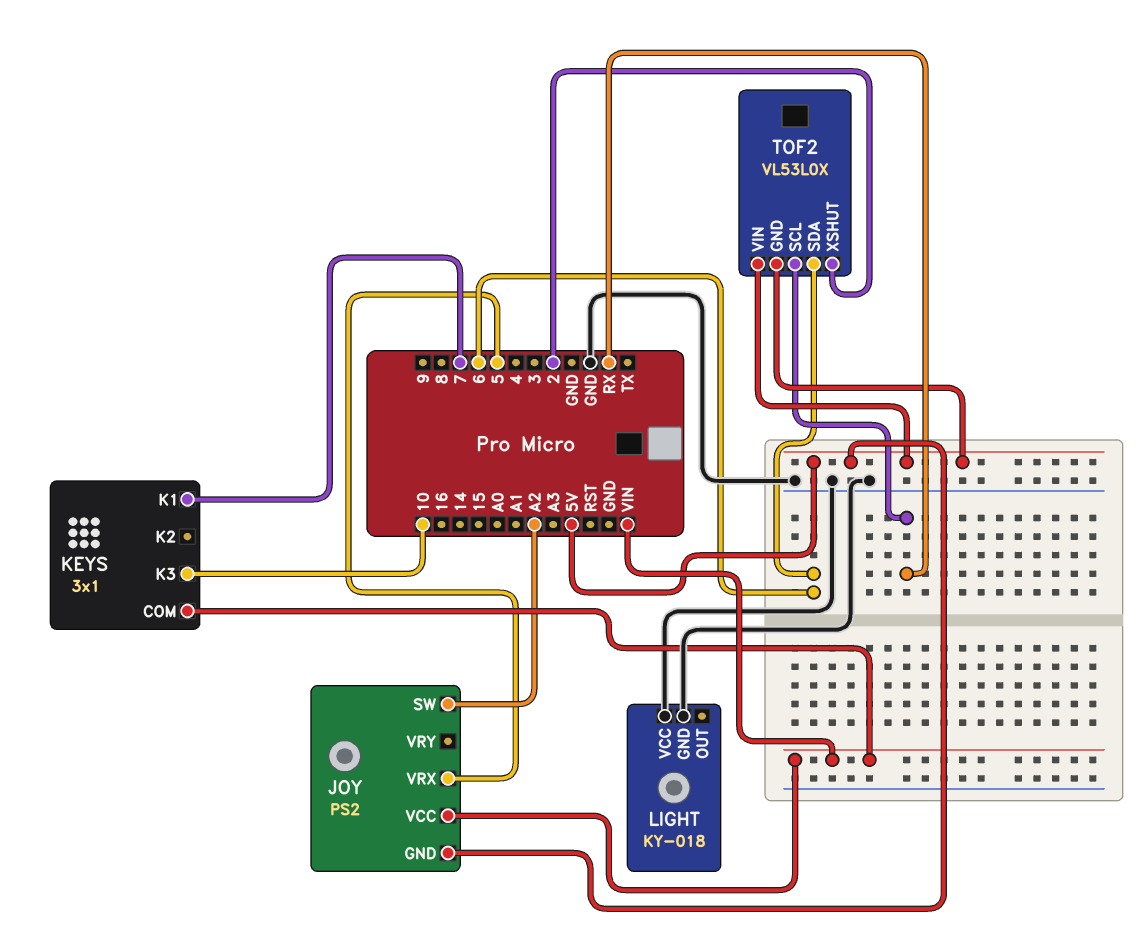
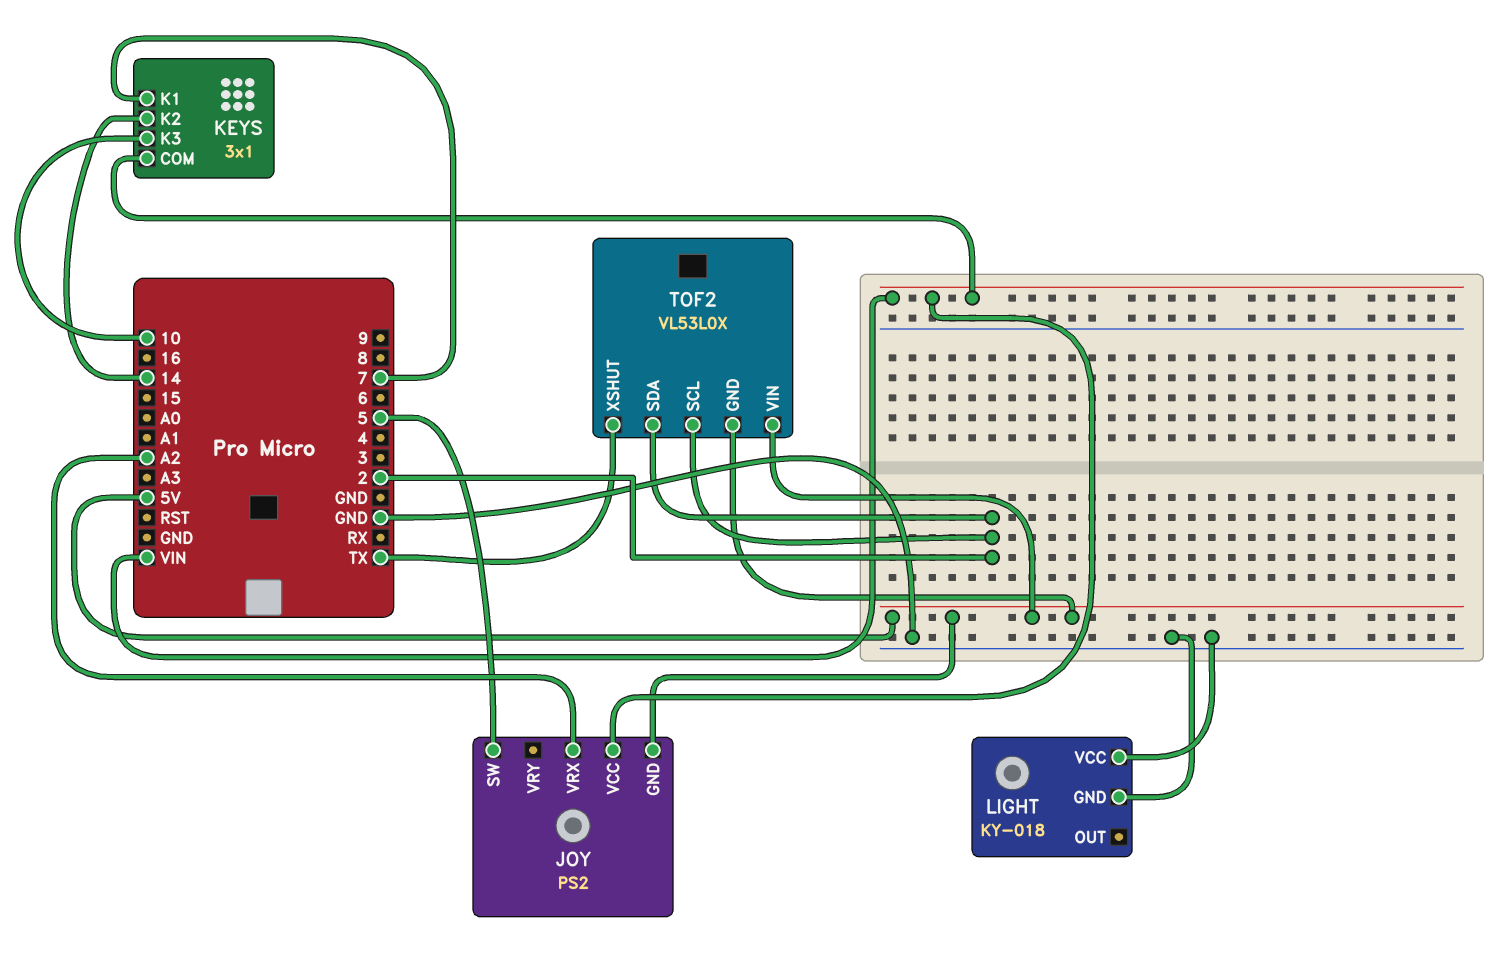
JOY pin SW: A2 -> 5
JOY pin VRX: 5 -> A2
KEYS pin K2: none -> 14
TOF2 pin SCL: RX -> 2
TOF2 pin SDA: 6 -> 2
TOF2 pin XSHUT: 2 -> TX

